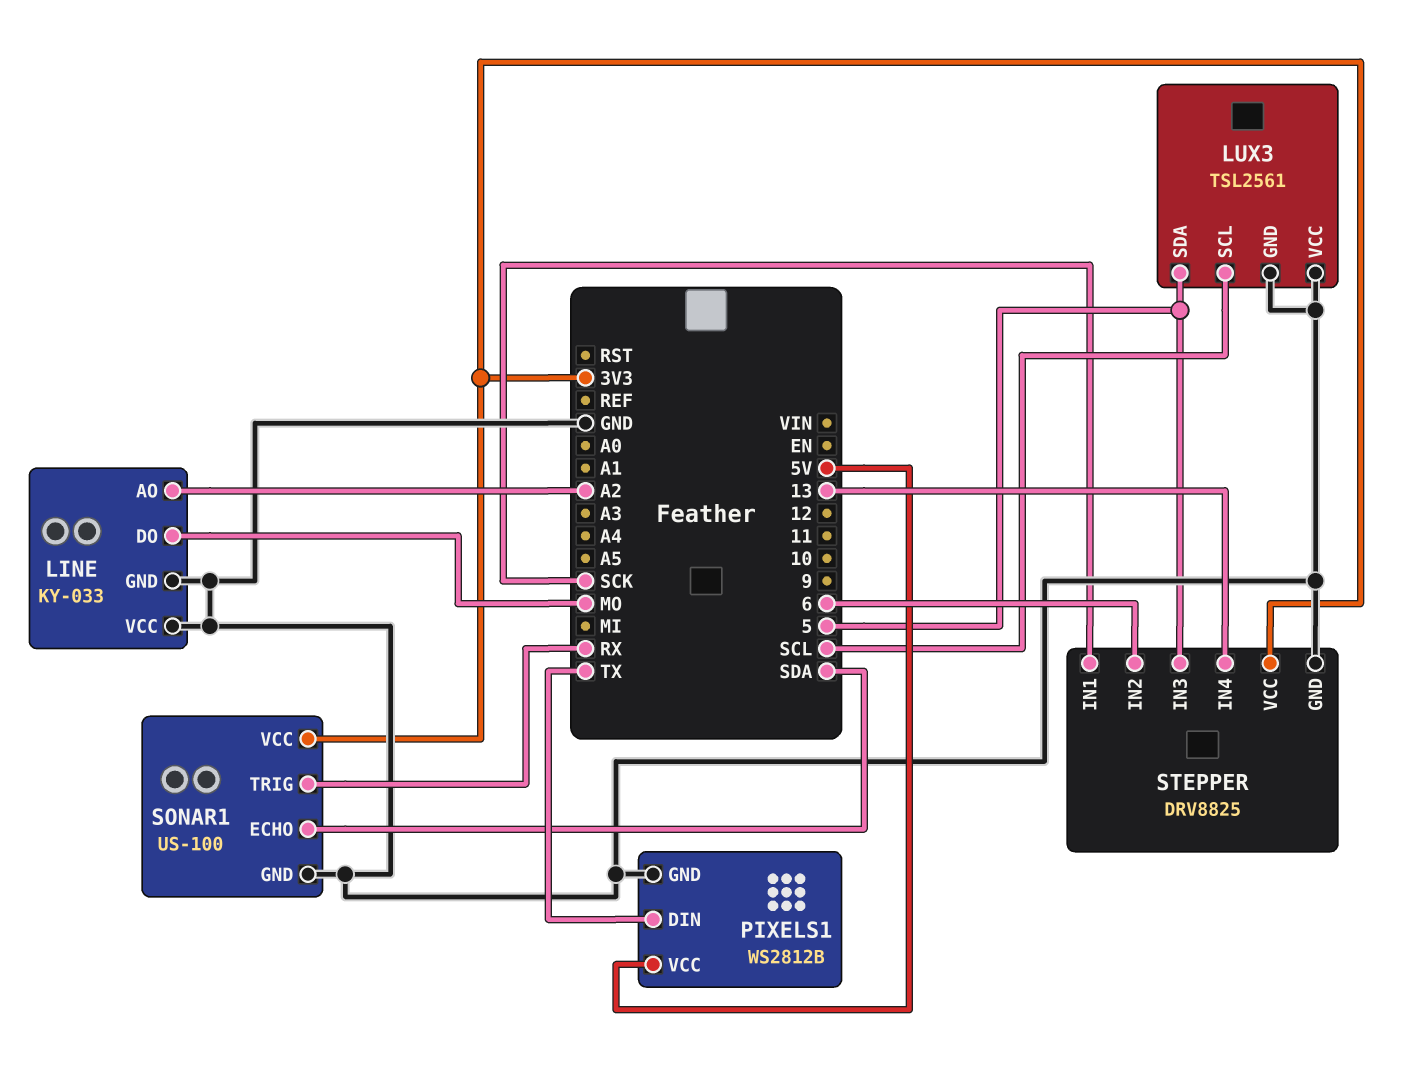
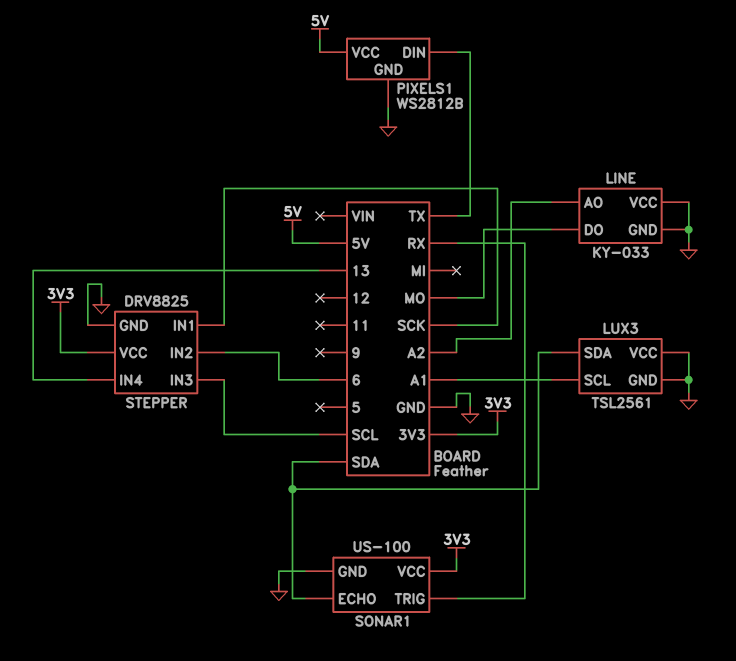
LUX3 pin SCL: SCL -> A1
LUX3 pin SDA: 5 -> SDA
STEPPER pin IN3: 5 -> SCL

